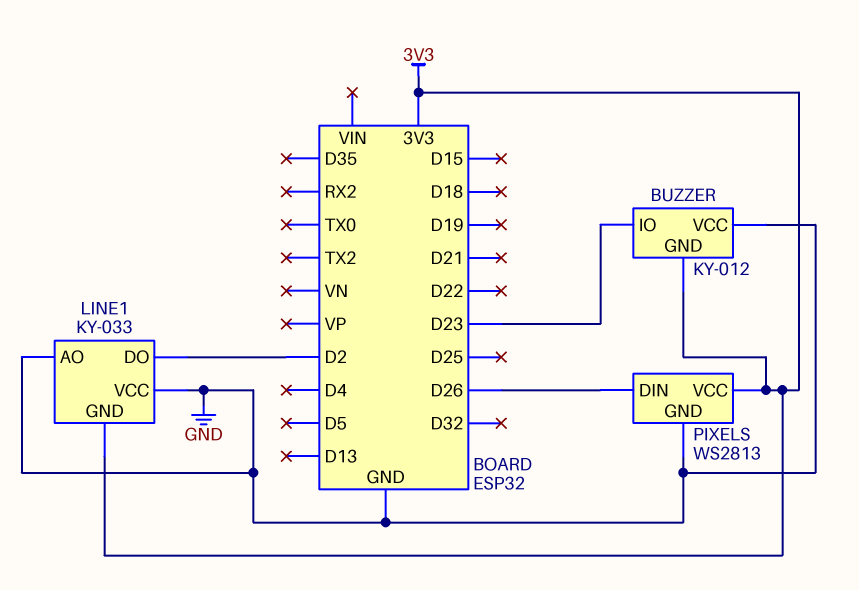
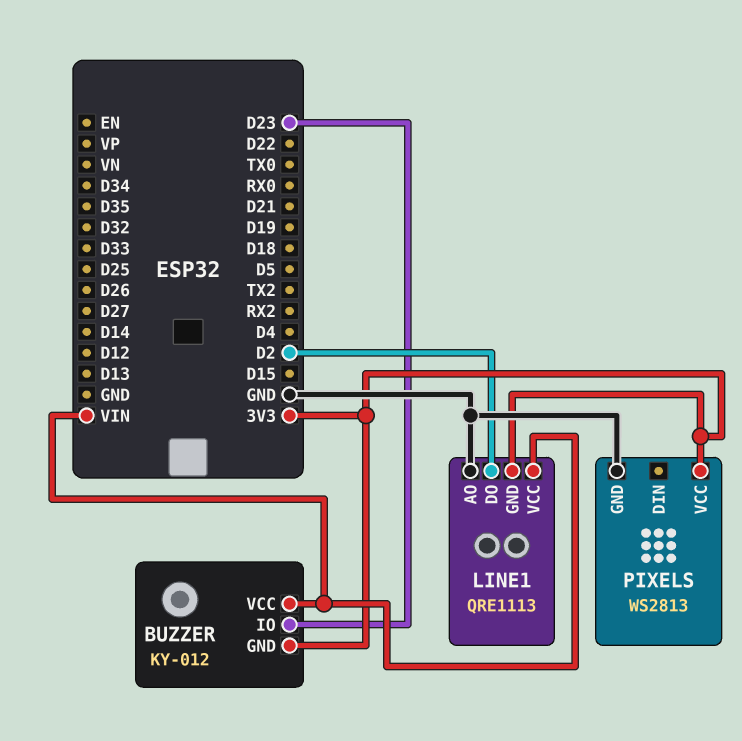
BUZZER pin VCC: GND -> VIN
LINE1: KY-033 -> QRE1113
LINE1 pin VCC: GND -> VIN
PIXELS pin DIN: D26 -> none

